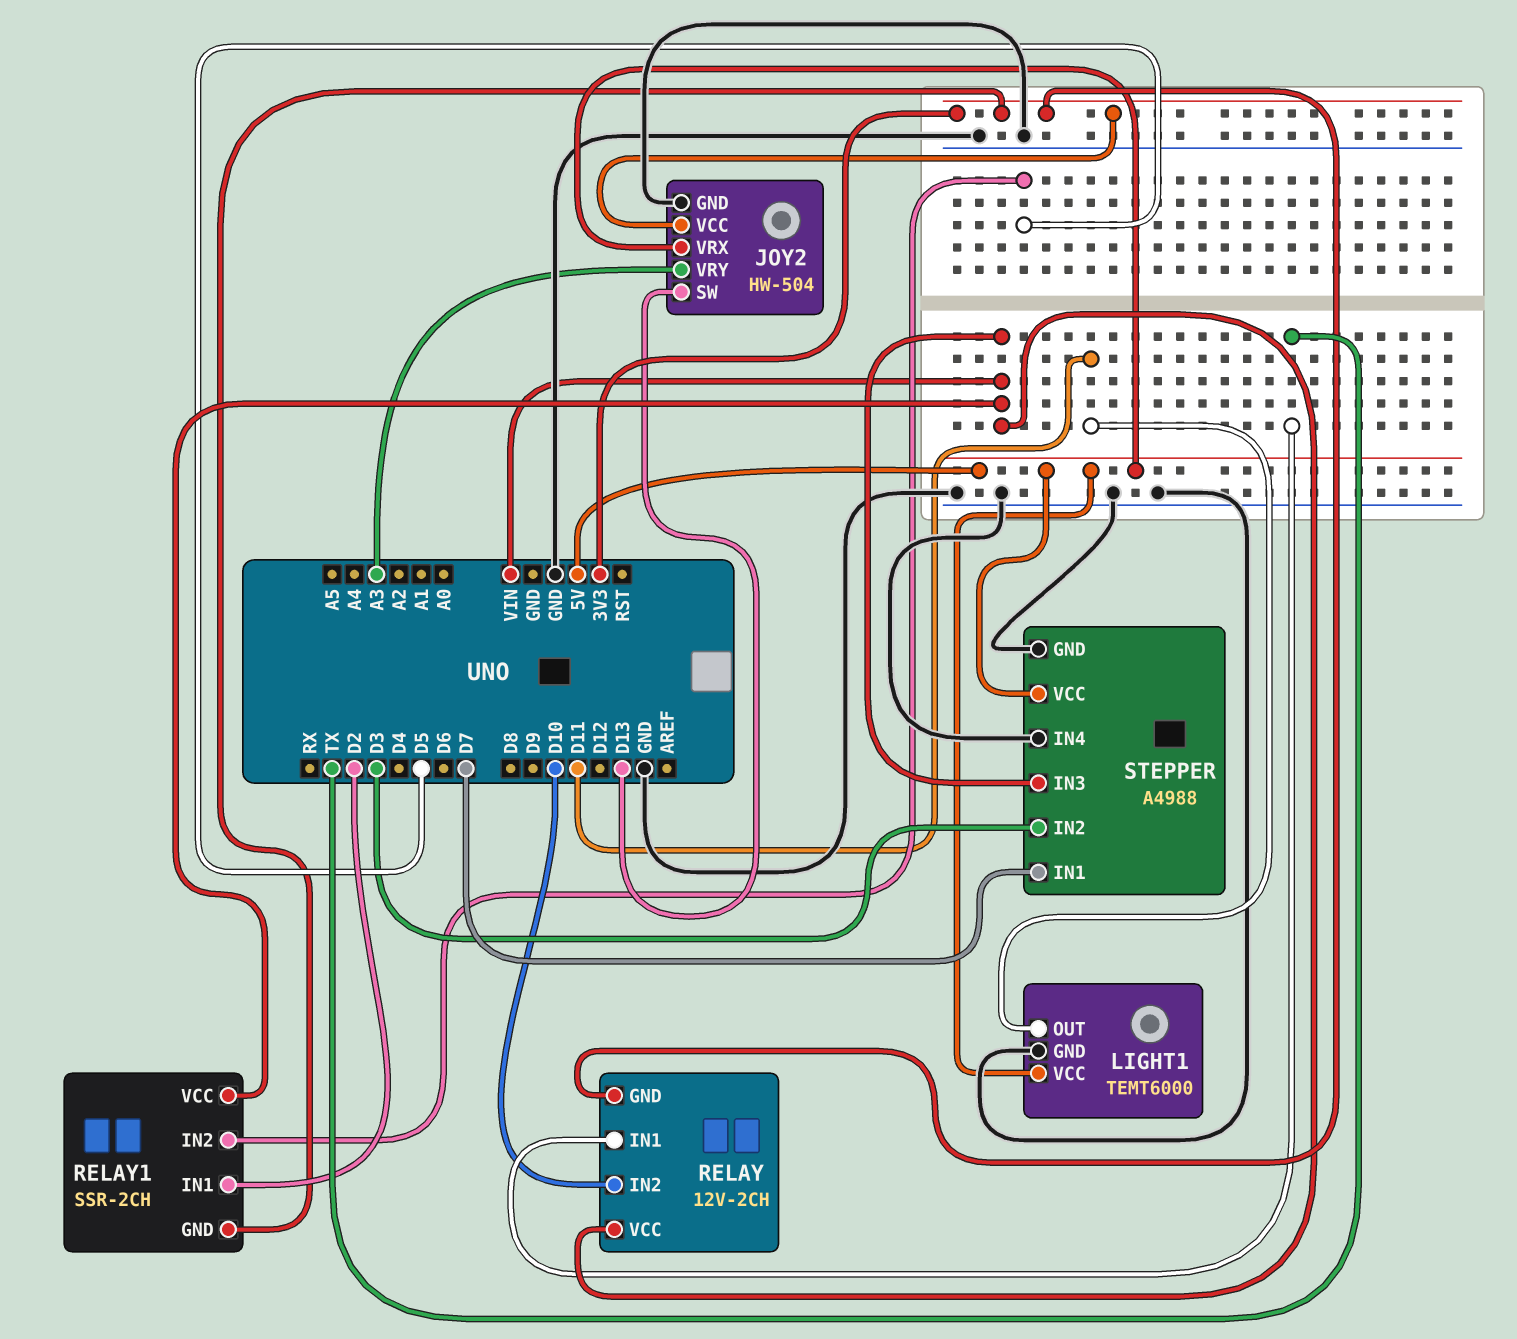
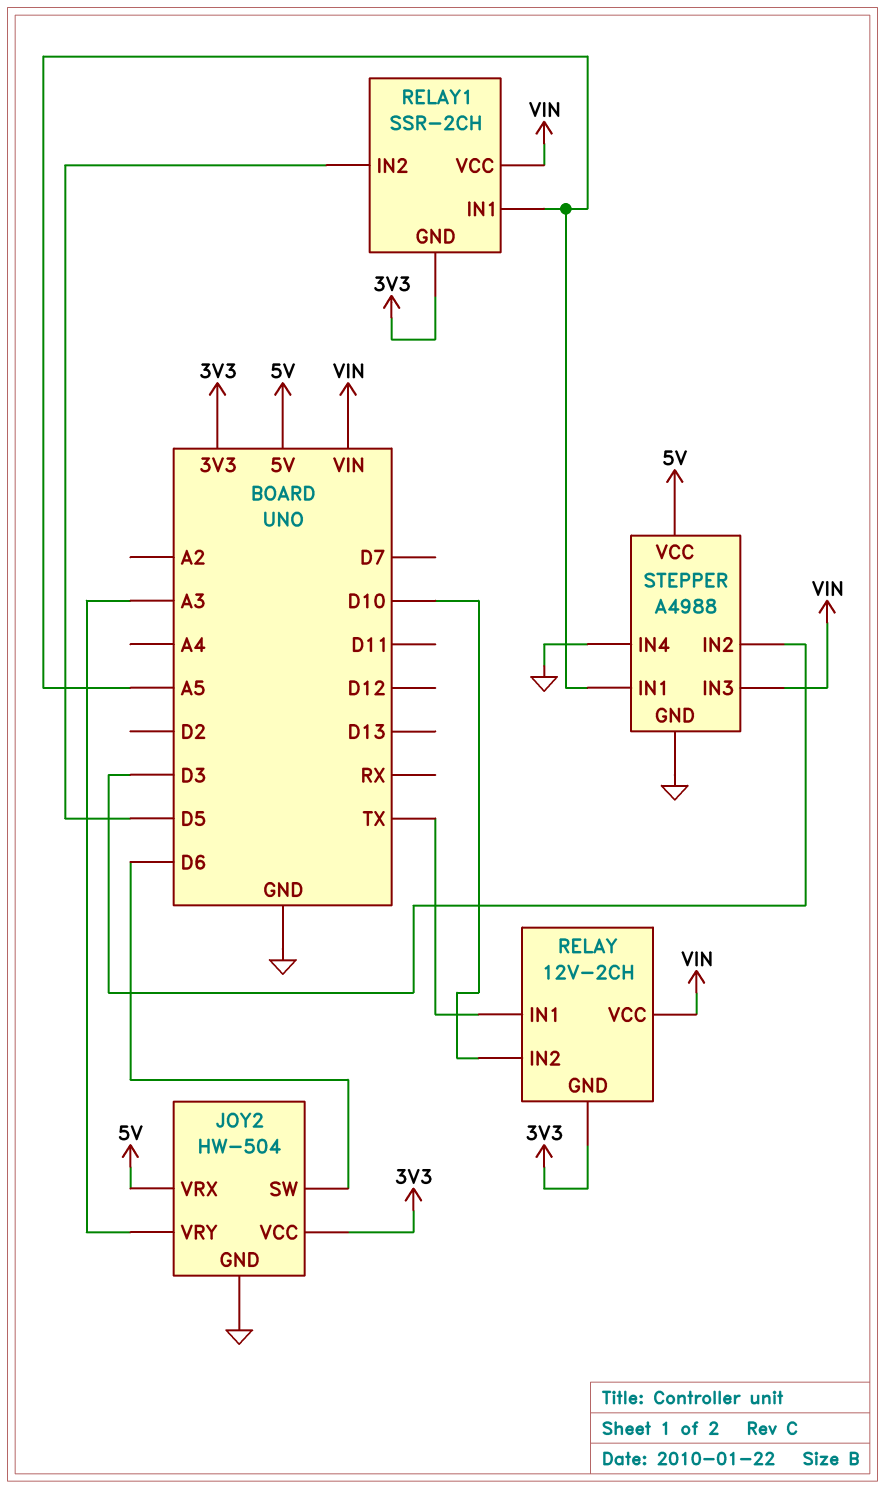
JOY2 pin SW: D13 -> D6
LIGHT1: TEMT6000 -> none
LIGHT1 pin GND: GND -> none
LIGHT1 pin OUT: D11 -> none
LIGHT1 pin VCC: 5V -> none
RELAY1 pin IN1: D2 -> A5
STEPPER pin IN1: D7 -> A5

